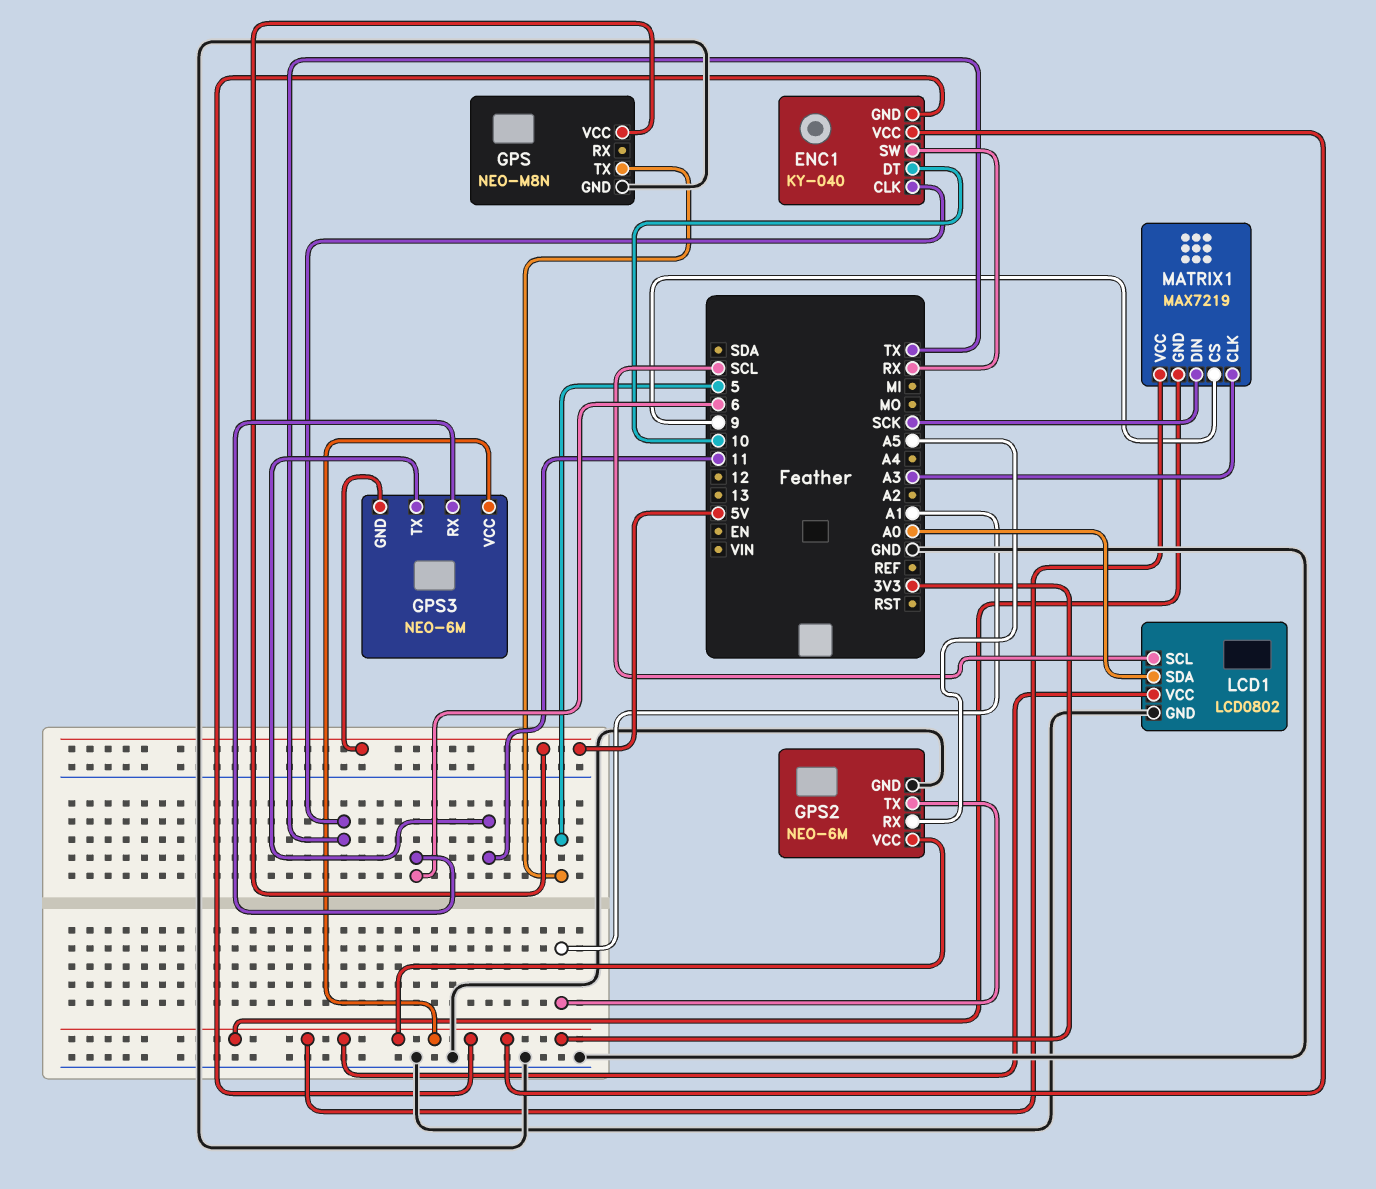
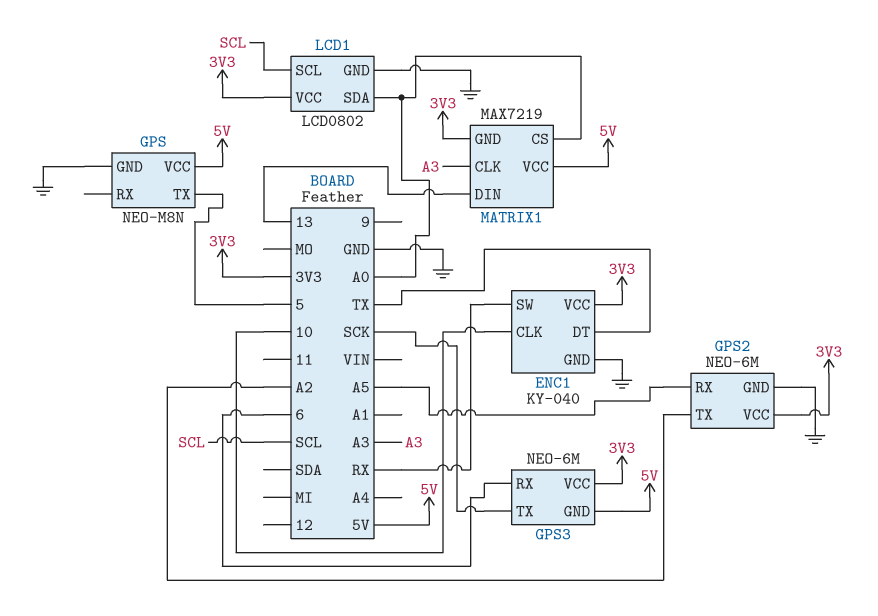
ENC1 pin CLK: TX -> 10
ENC1 pin DT: 10 -> TX
ENC1 pin GND: 3V3 -> GND
GPS2 pin TX: A1 -> A2
GPS3 pin TX: 11 -> SCK
MATRIX1 pin CS: 9 -> A0
MATRIX1 pin DIN: SCK -> 13
MATRIX1 pin VCC: 3V3 -> 5V

